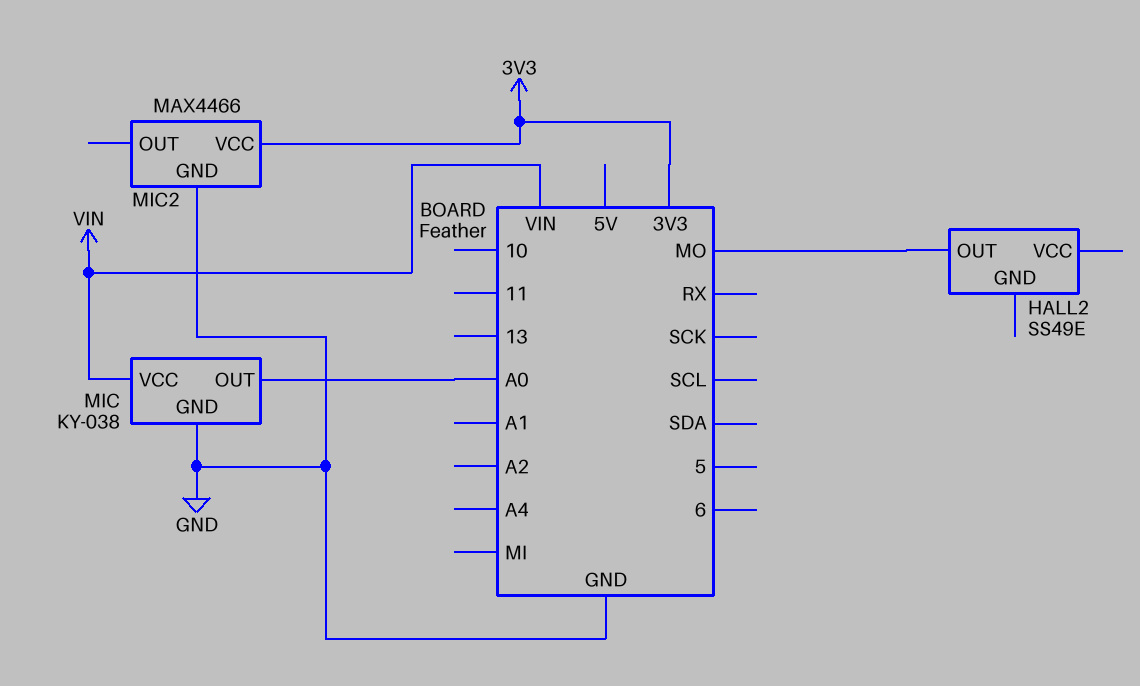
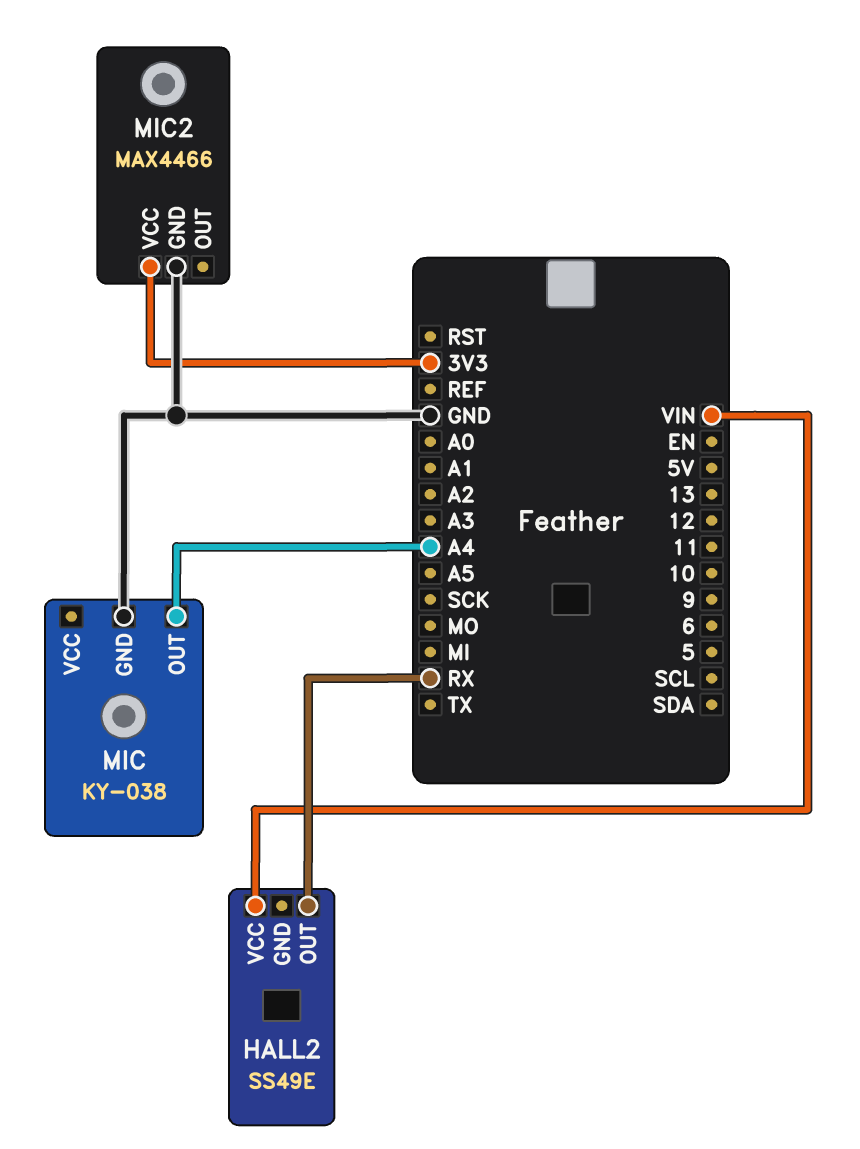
HALL2 pin OUT: MO -> RX
HALL2 pin VCC: none -> VIN
MIC pin OUT: A0 -> A4
MIC pin VCC: VIN -> none

